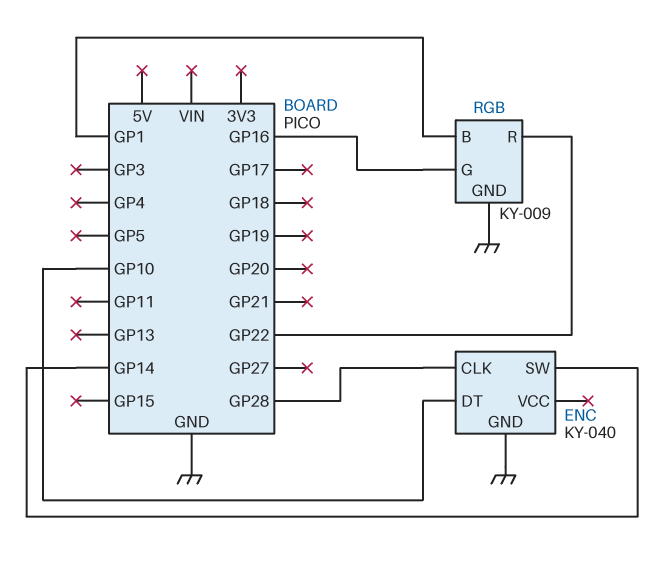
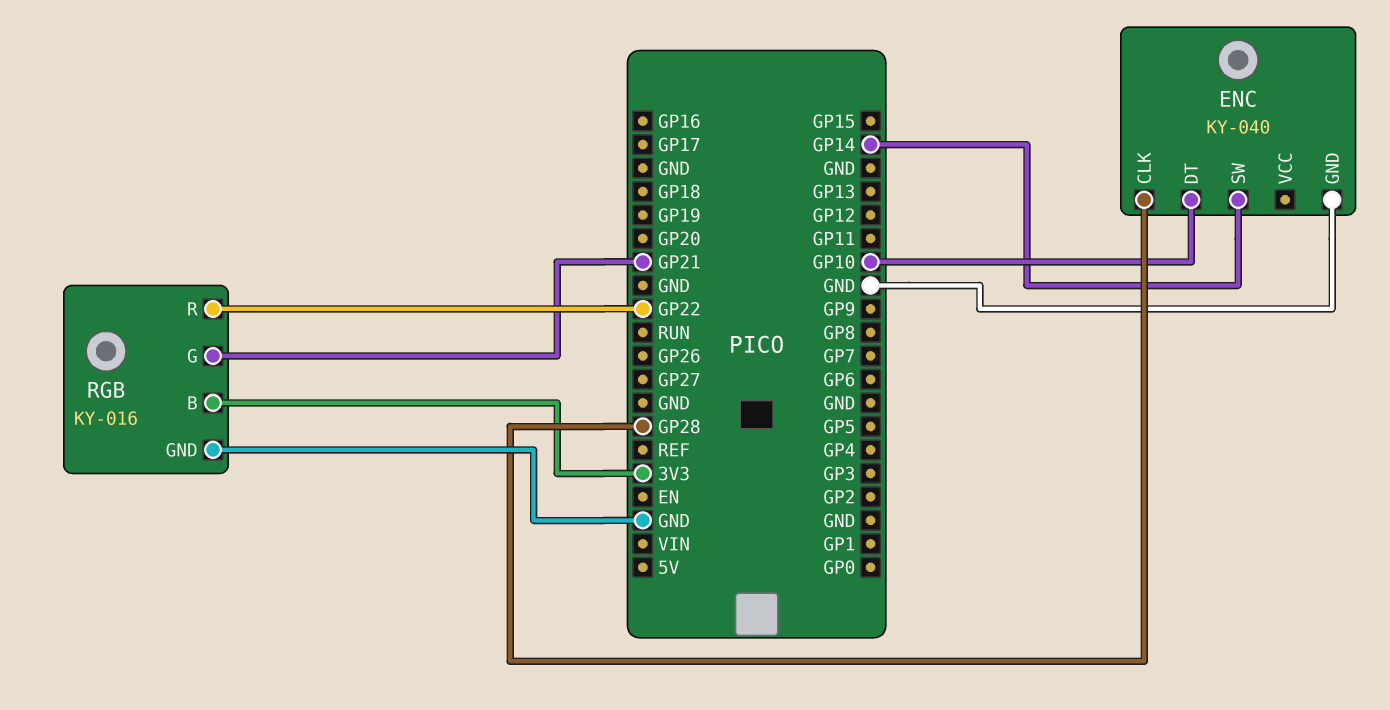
RGB: KY-009 -> KY-016
RGB pin B: GP1 -> 3V3
RGB pin G: GP16 -> GP21

